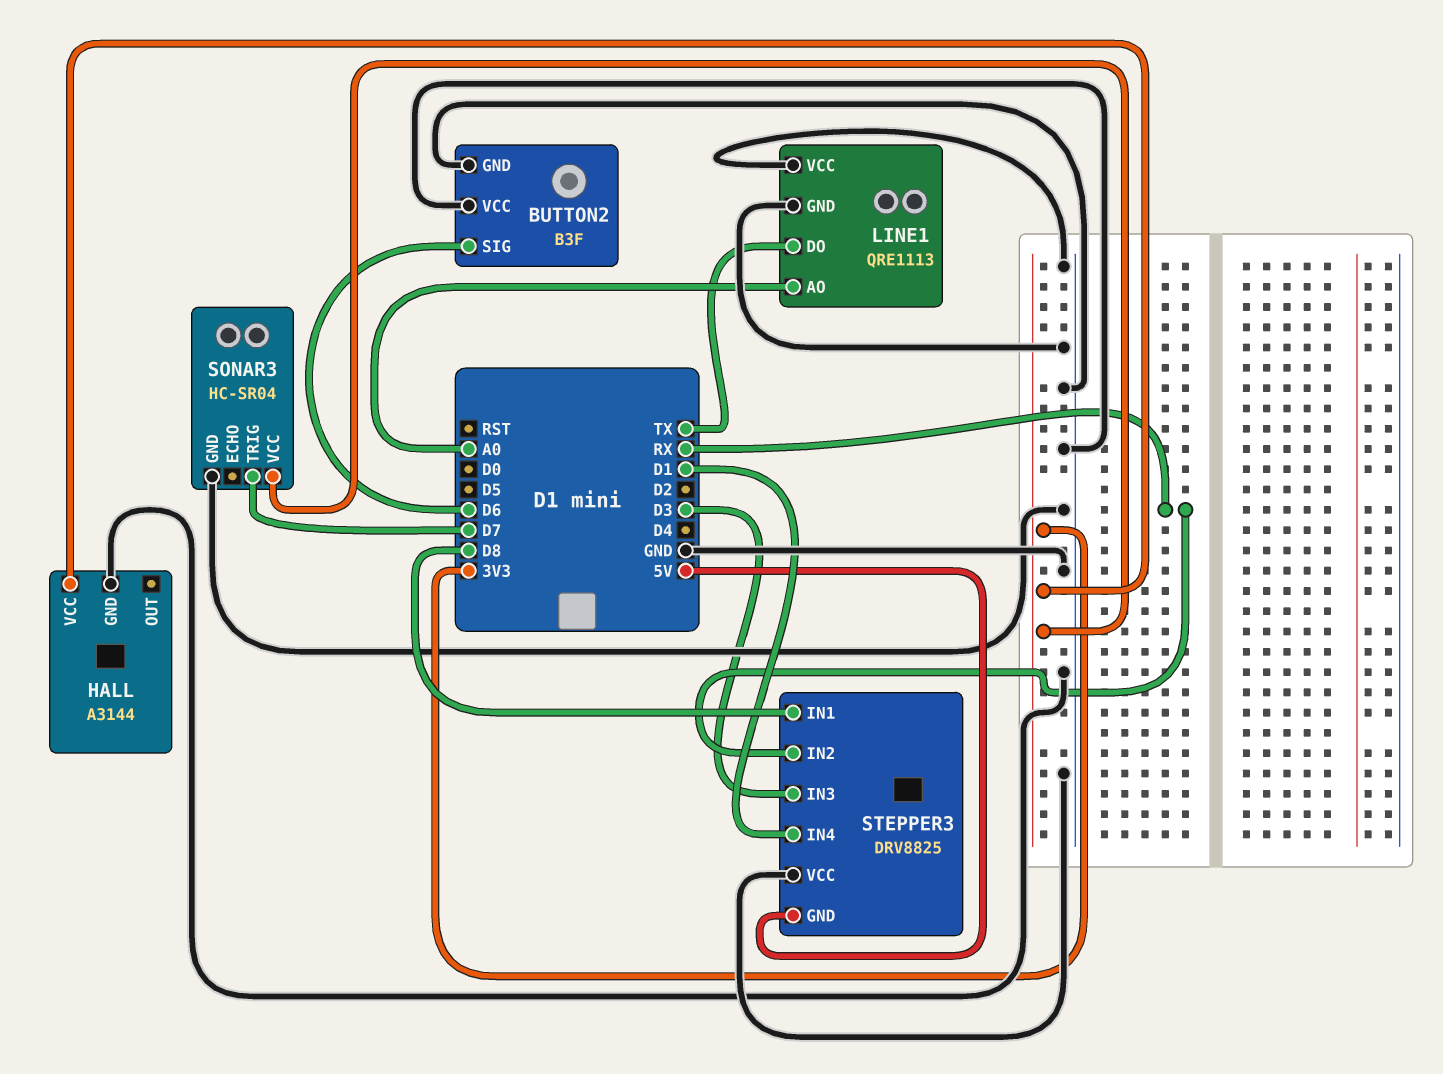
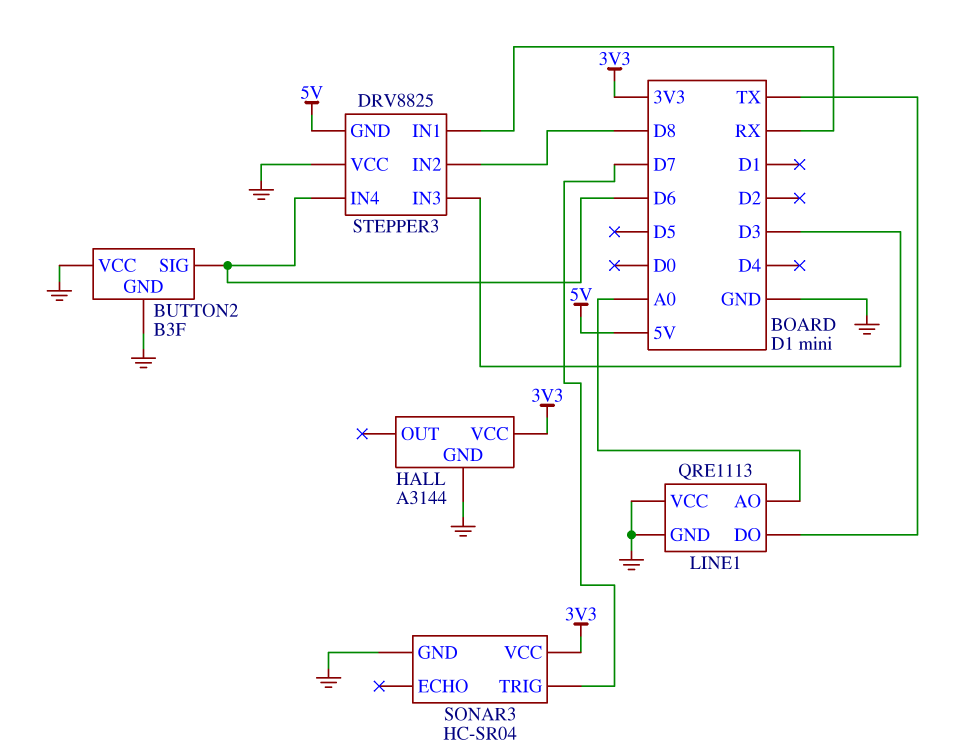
STEPPER3 pin IN1: D8 -> RX
STEPPER3 pin IN2: RX -> D8
STEPPER3 pin IN4: D1 -> D6

